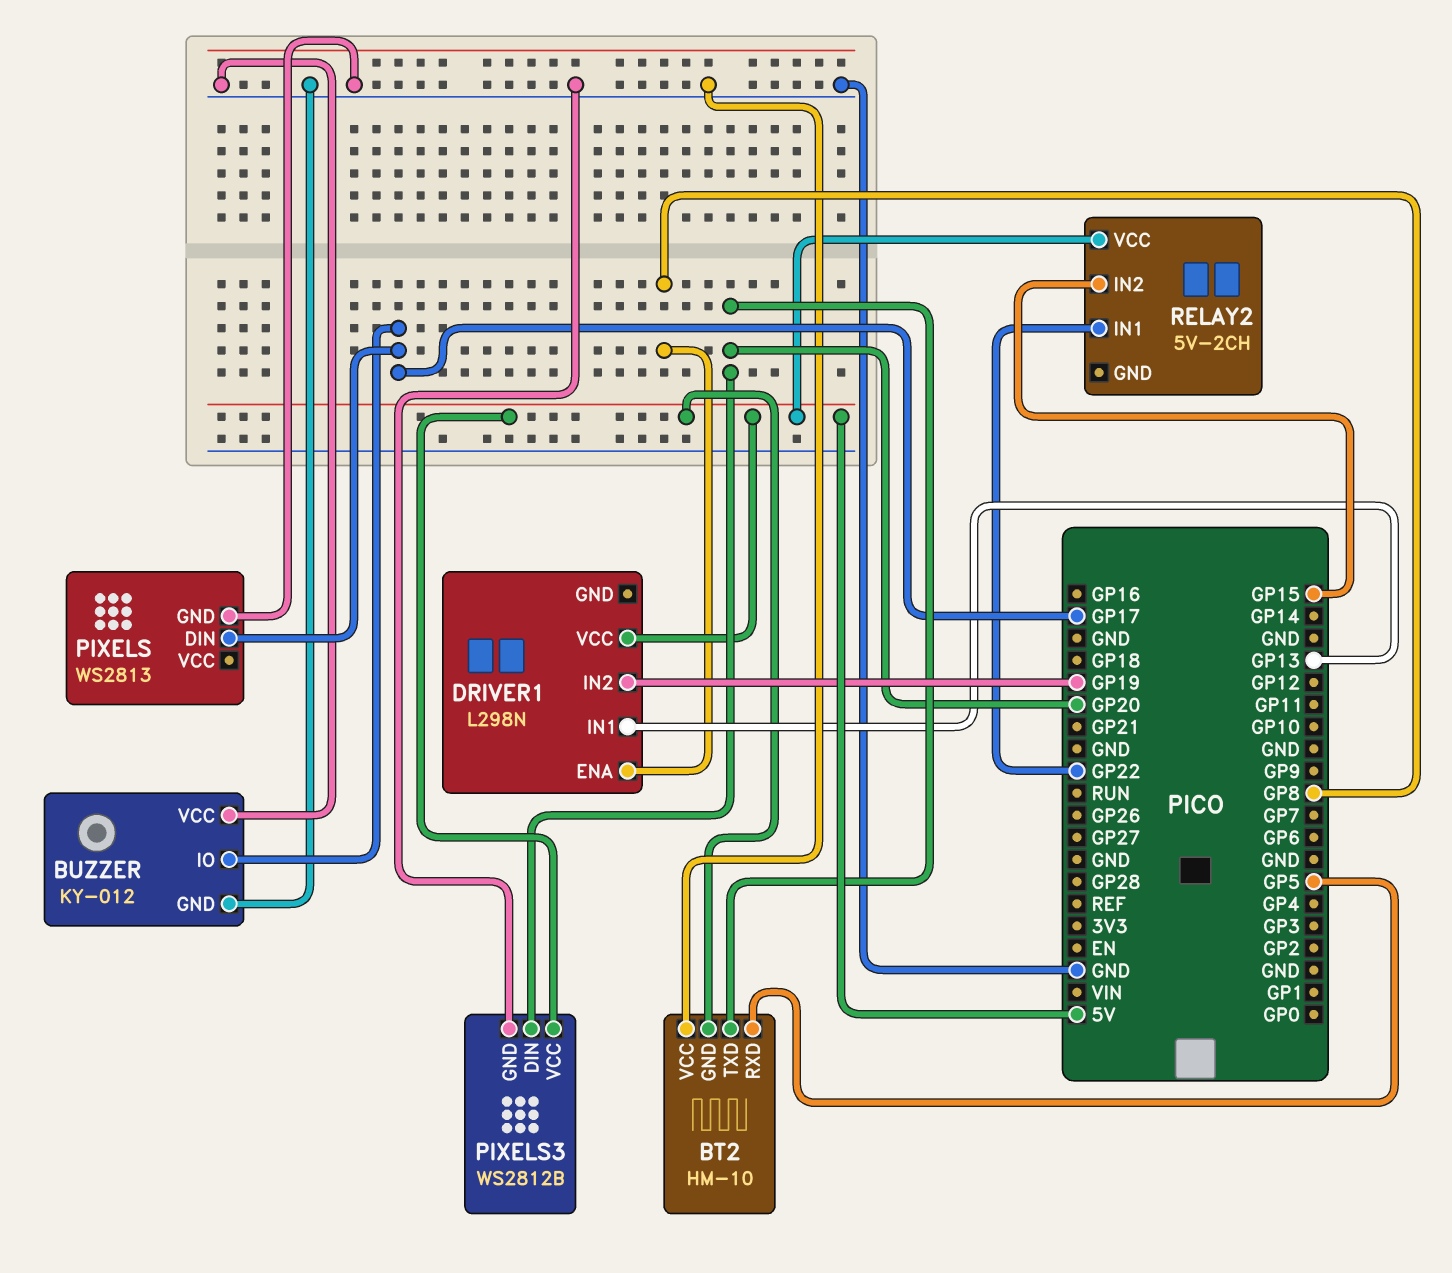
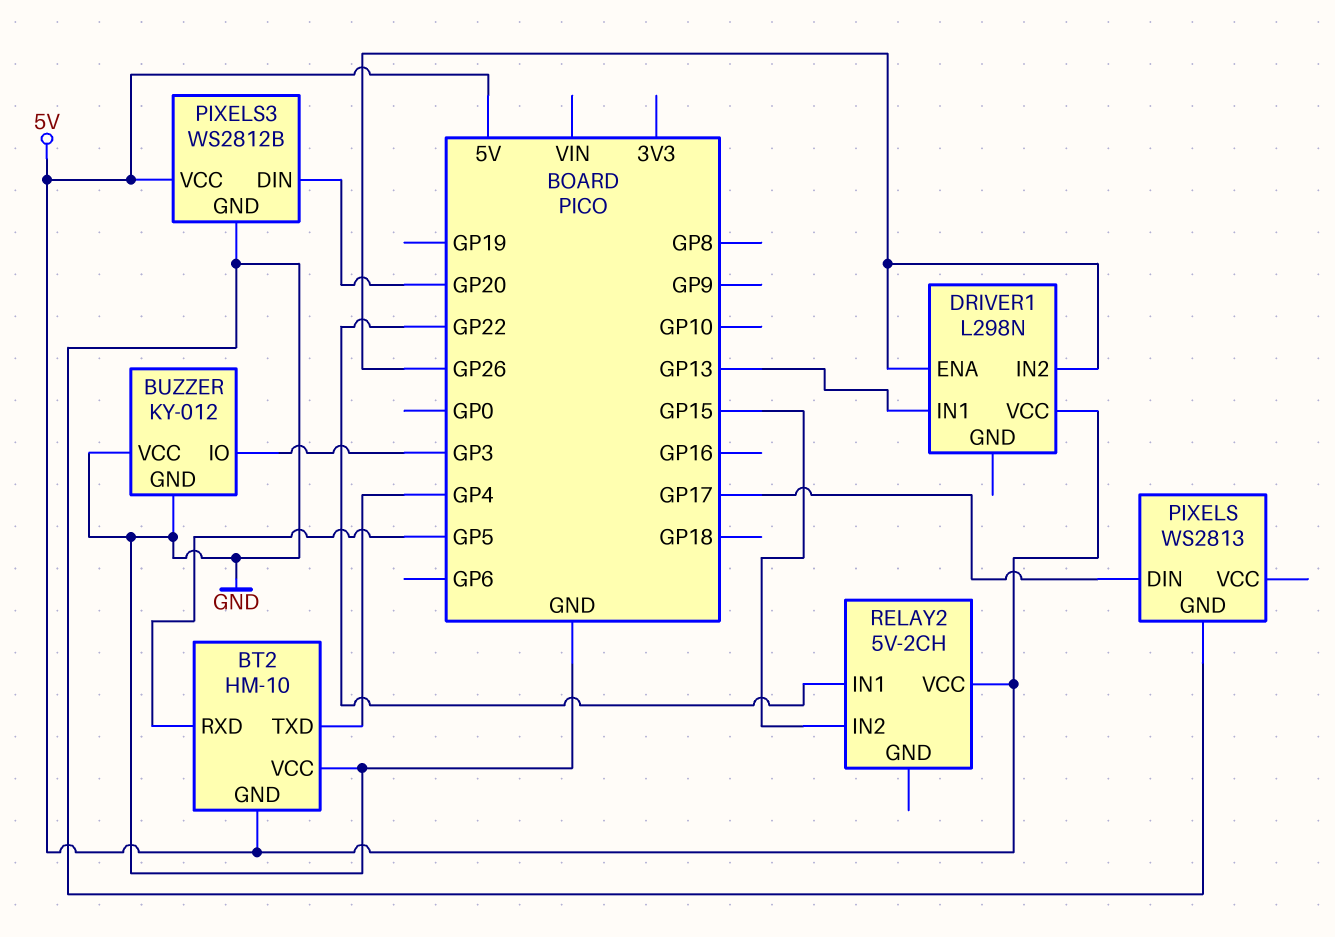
BT2 pin TXD: GP20 -> GP4
BUZZER pin IO: GP17 -> GP3
DRIVER1 pin ENA: GP8 -> GP26
DRIVER1 pin IN2: GP19 -> GP26

